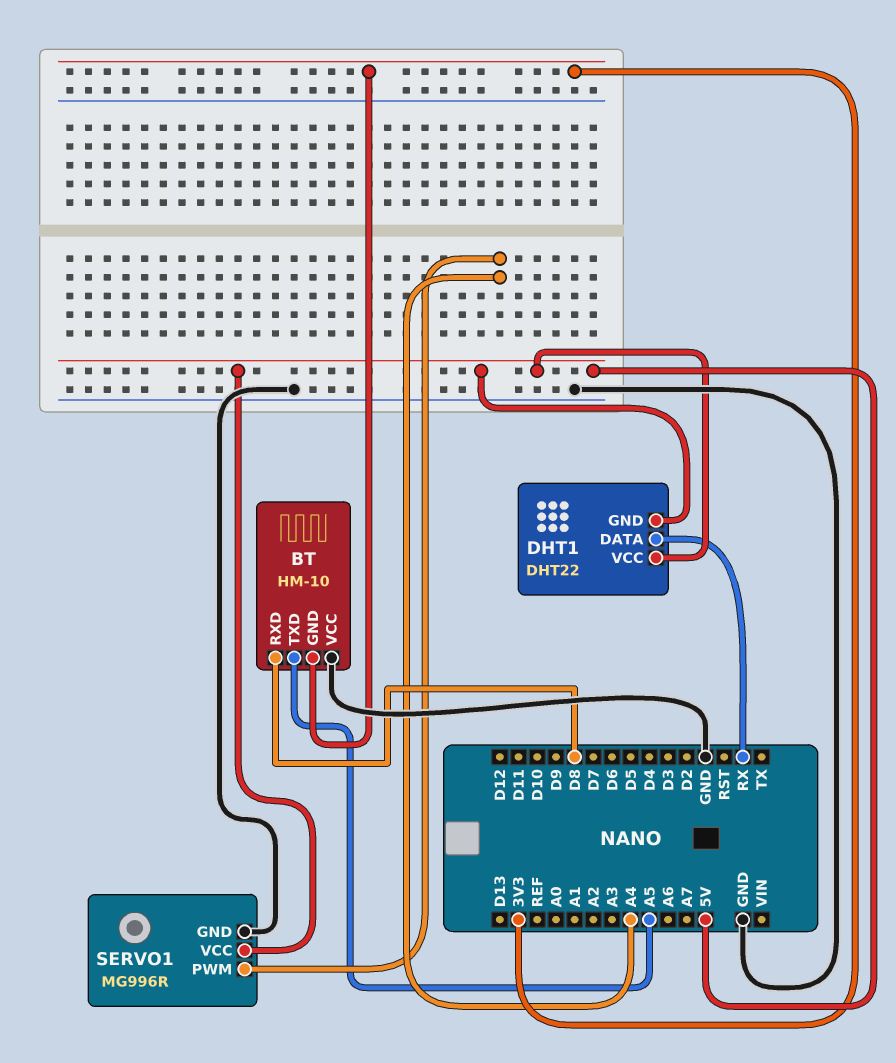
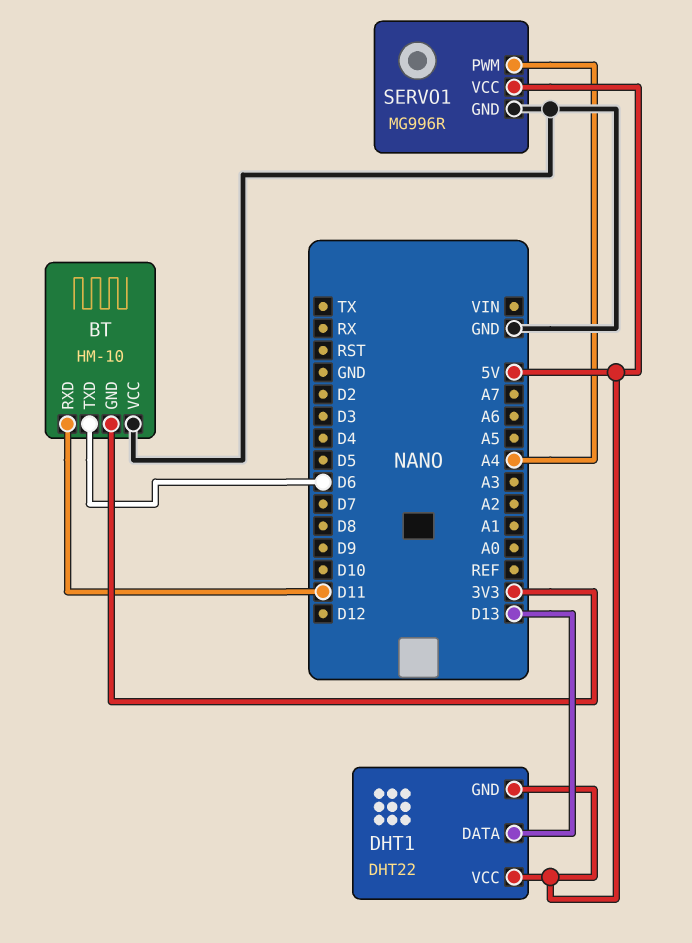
BT pin RXD: D8 -> D11
BT pin TXD: A5 -> D6
DHT1 pin DATA: RX -> D13

